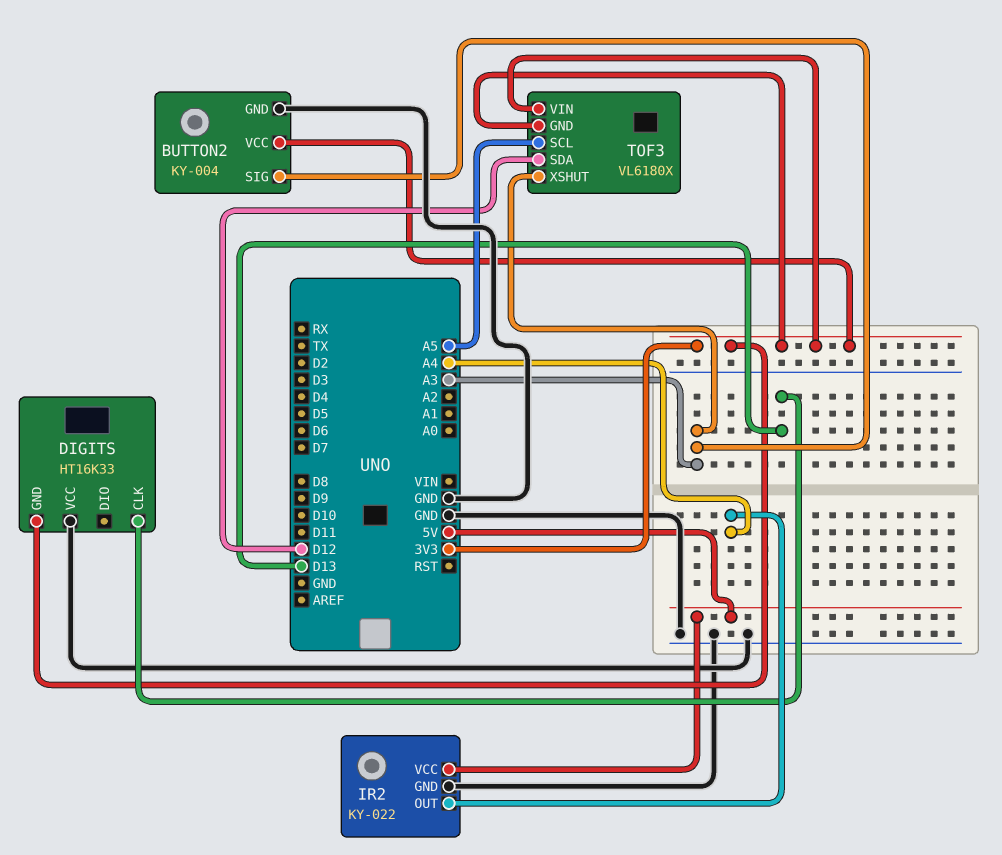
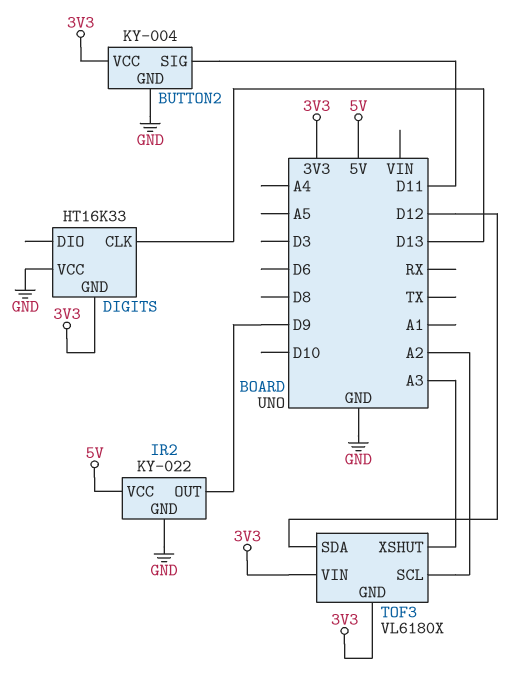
BUTTON2 pin SIG: A3 -> D11
IR2 pin OUT: A4 -> D9
TOF3 pin SCL: A5 -> A2

